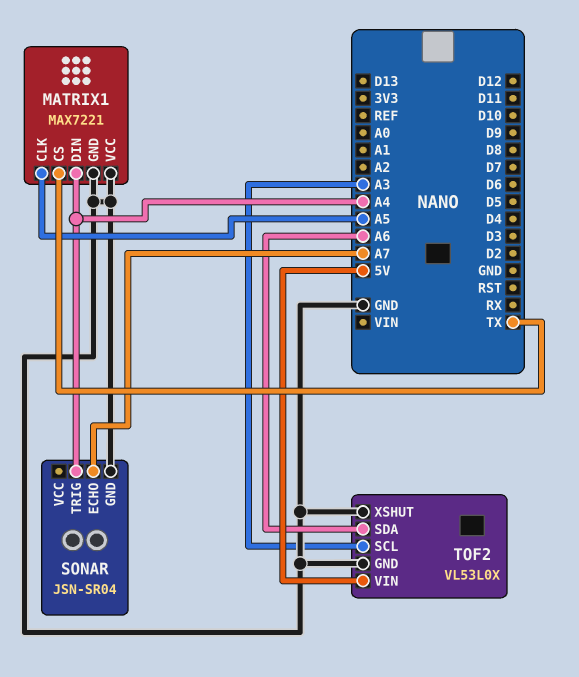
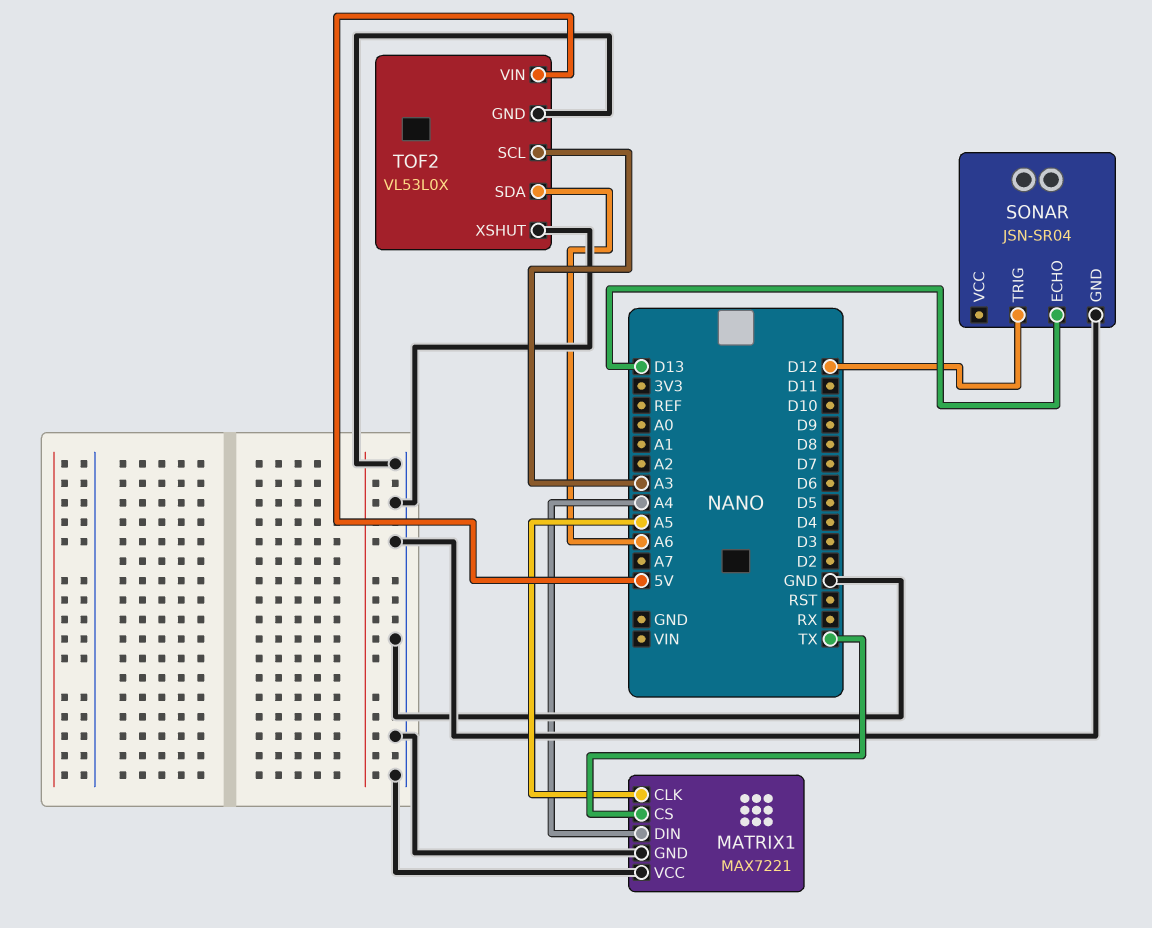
SONAR pin ECHO: A7 -> D13
SONAR pin TRIG: A4 -> D12

